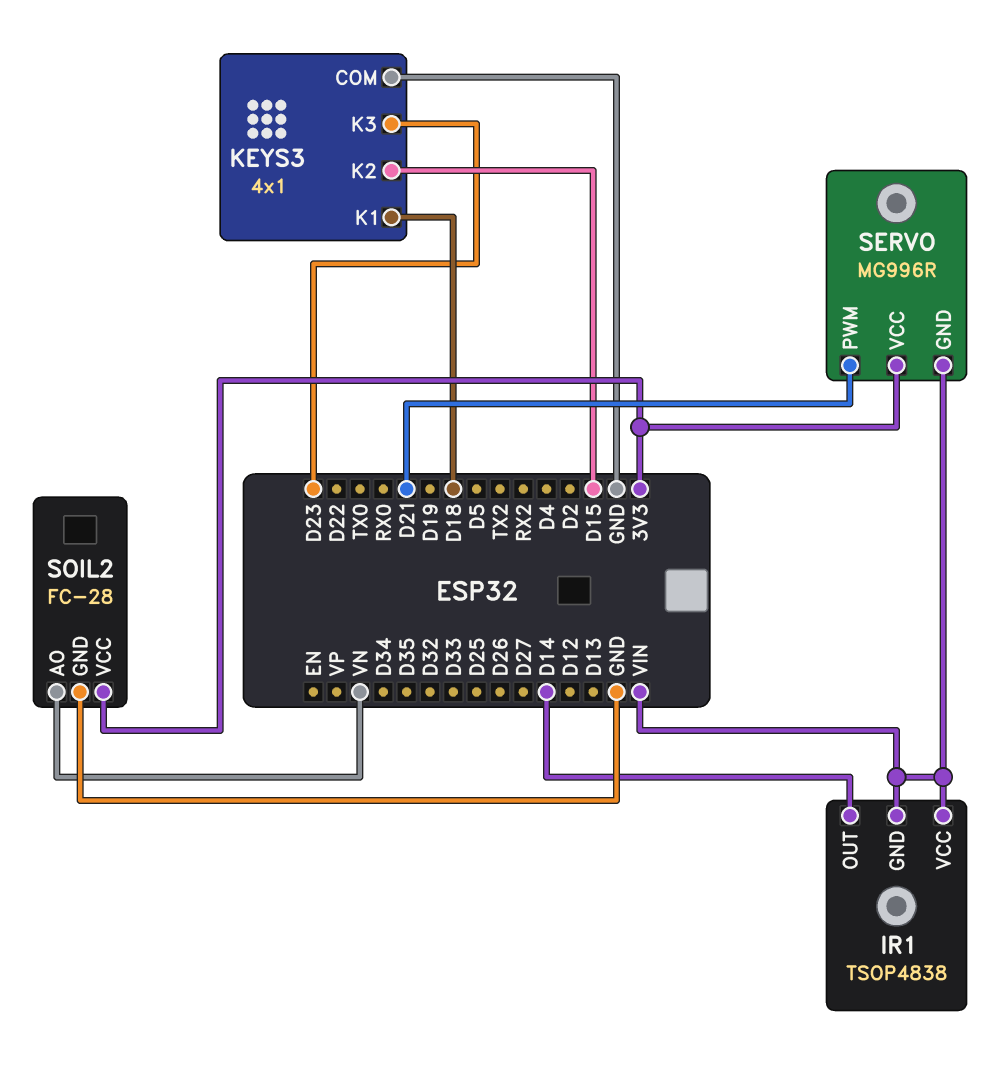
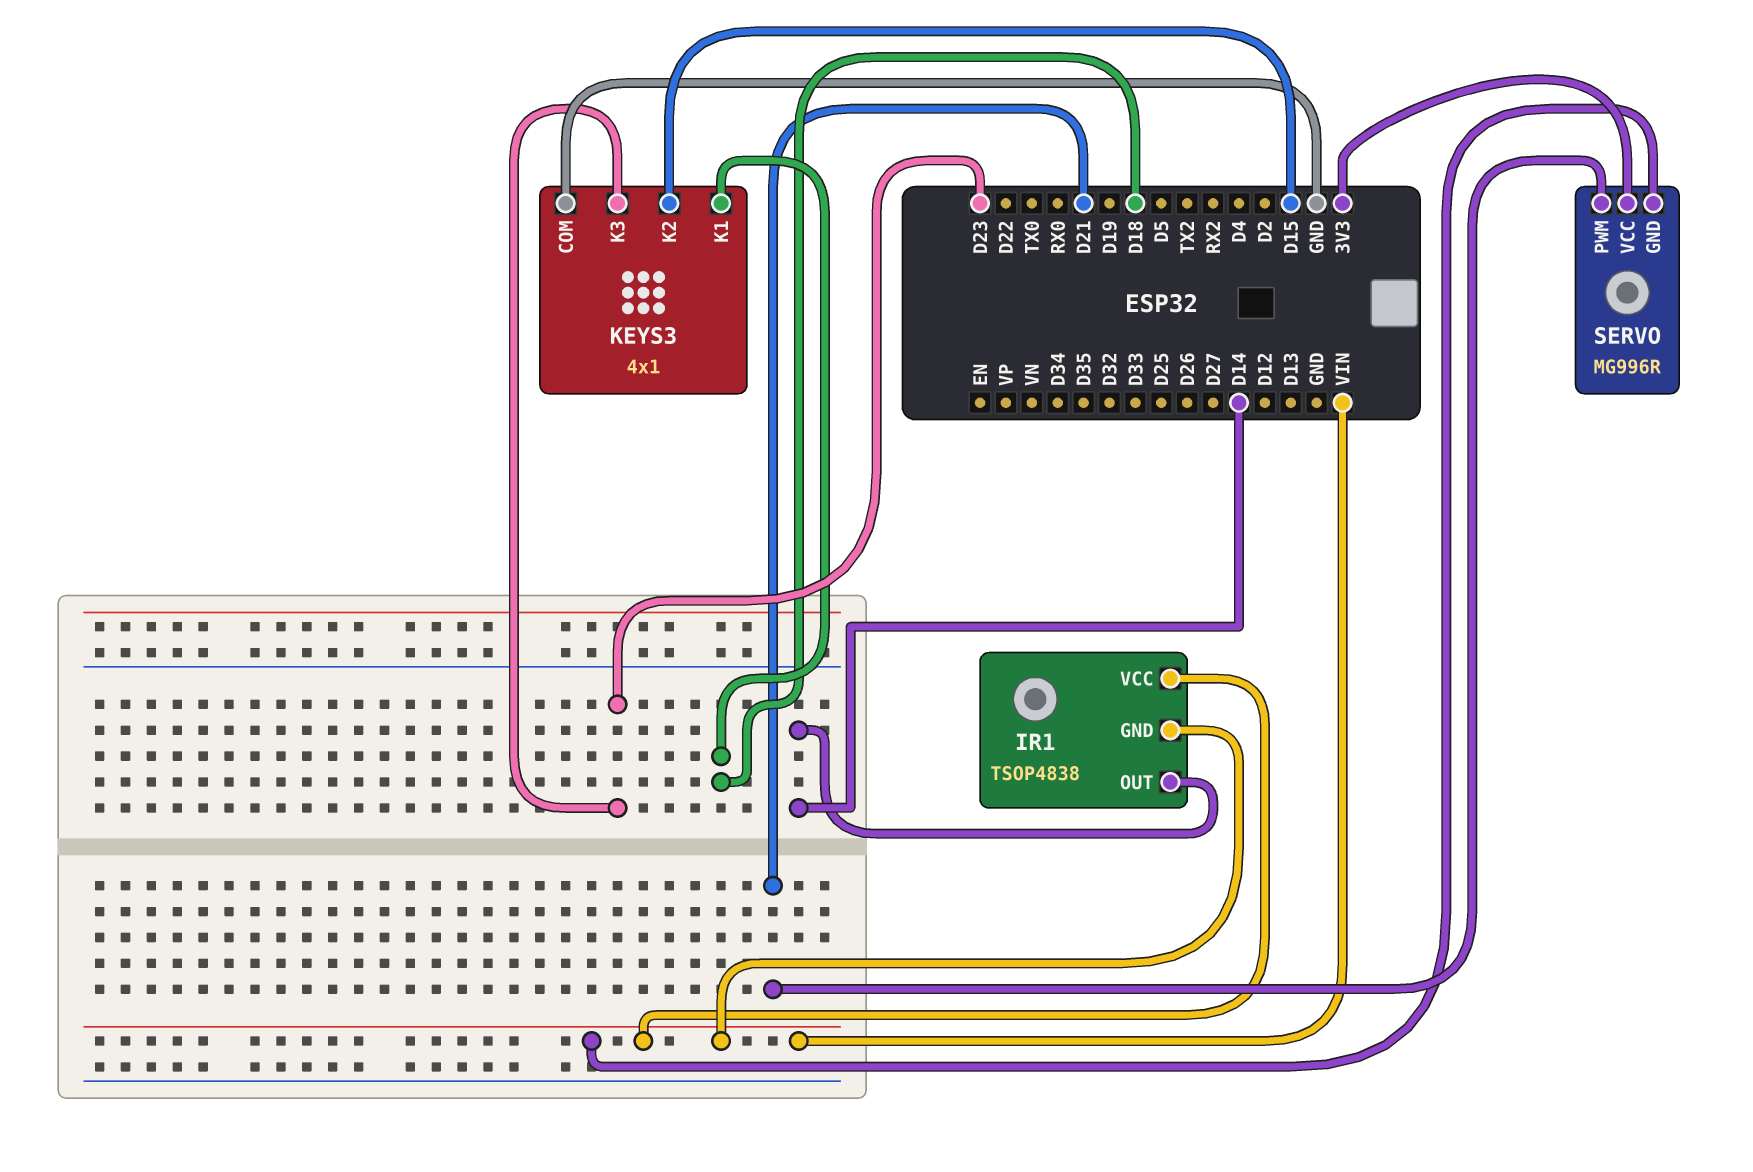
SOIL2: FC-28 -> none
SOIL2 pin AO: VN -> none
SOIL2 pin GND: GND -> none
SOIL2 pin VCC: 3V3 -> none

